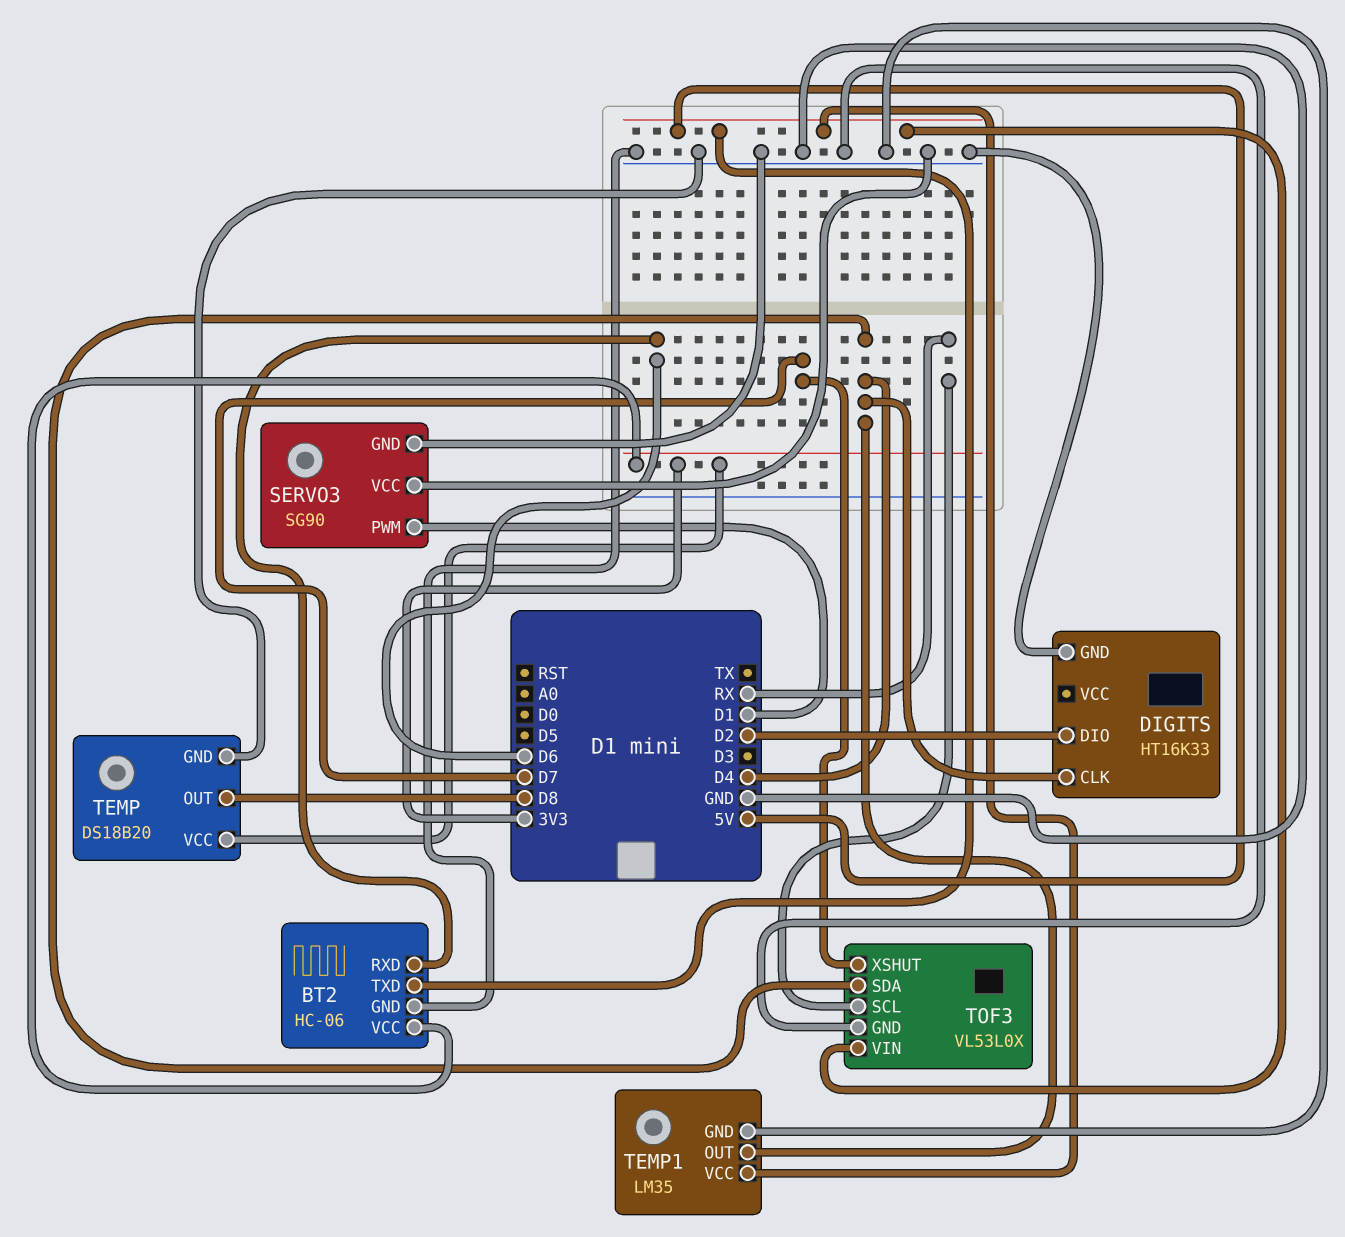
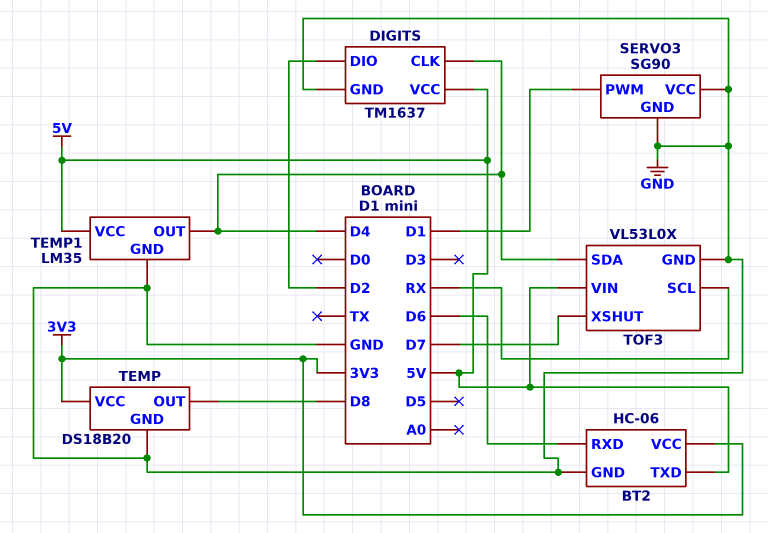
DIGITS: HT16K33 -> TM1637
DIGITS pin VCC: none -> 5V

